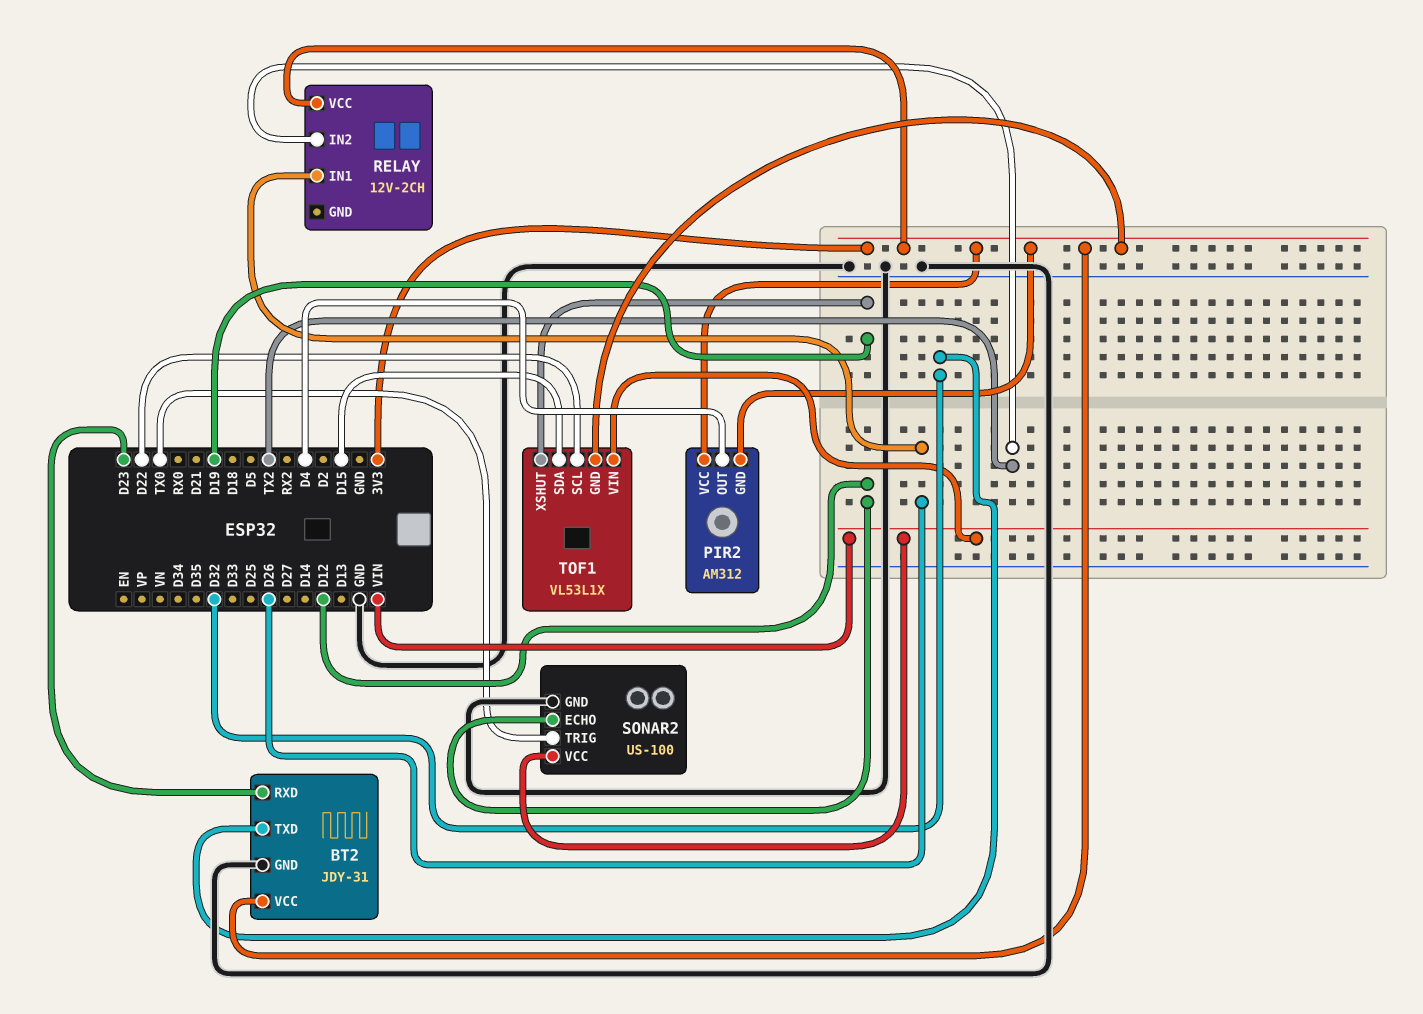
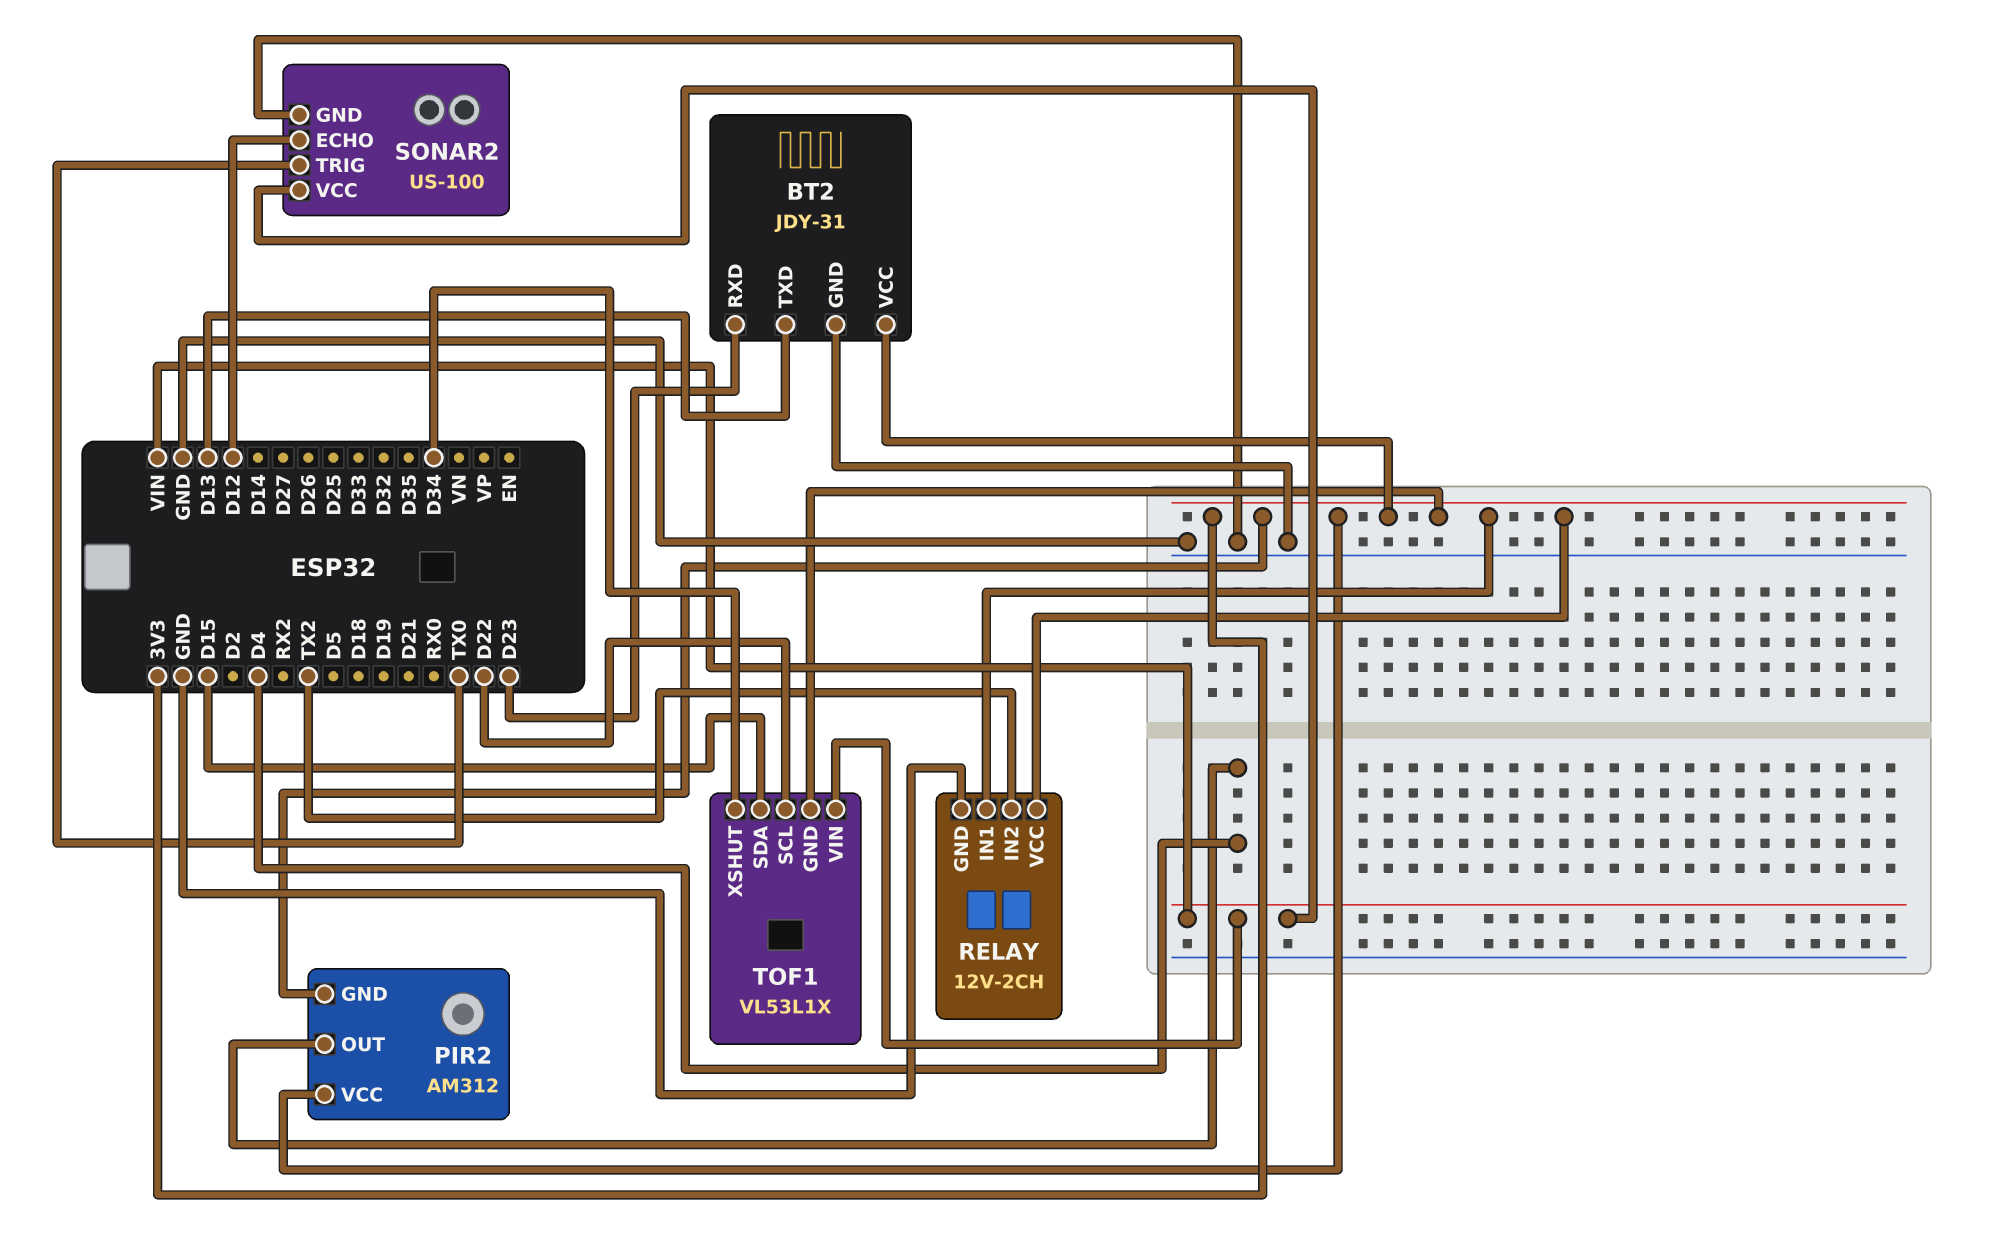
BT2 pin TXD: D32 -> D13
RELAY pin GND: none -> GND
RELAY pin IN1: D26 -> 3V3
TOF1 pin XSHUT: D19 -> D34

